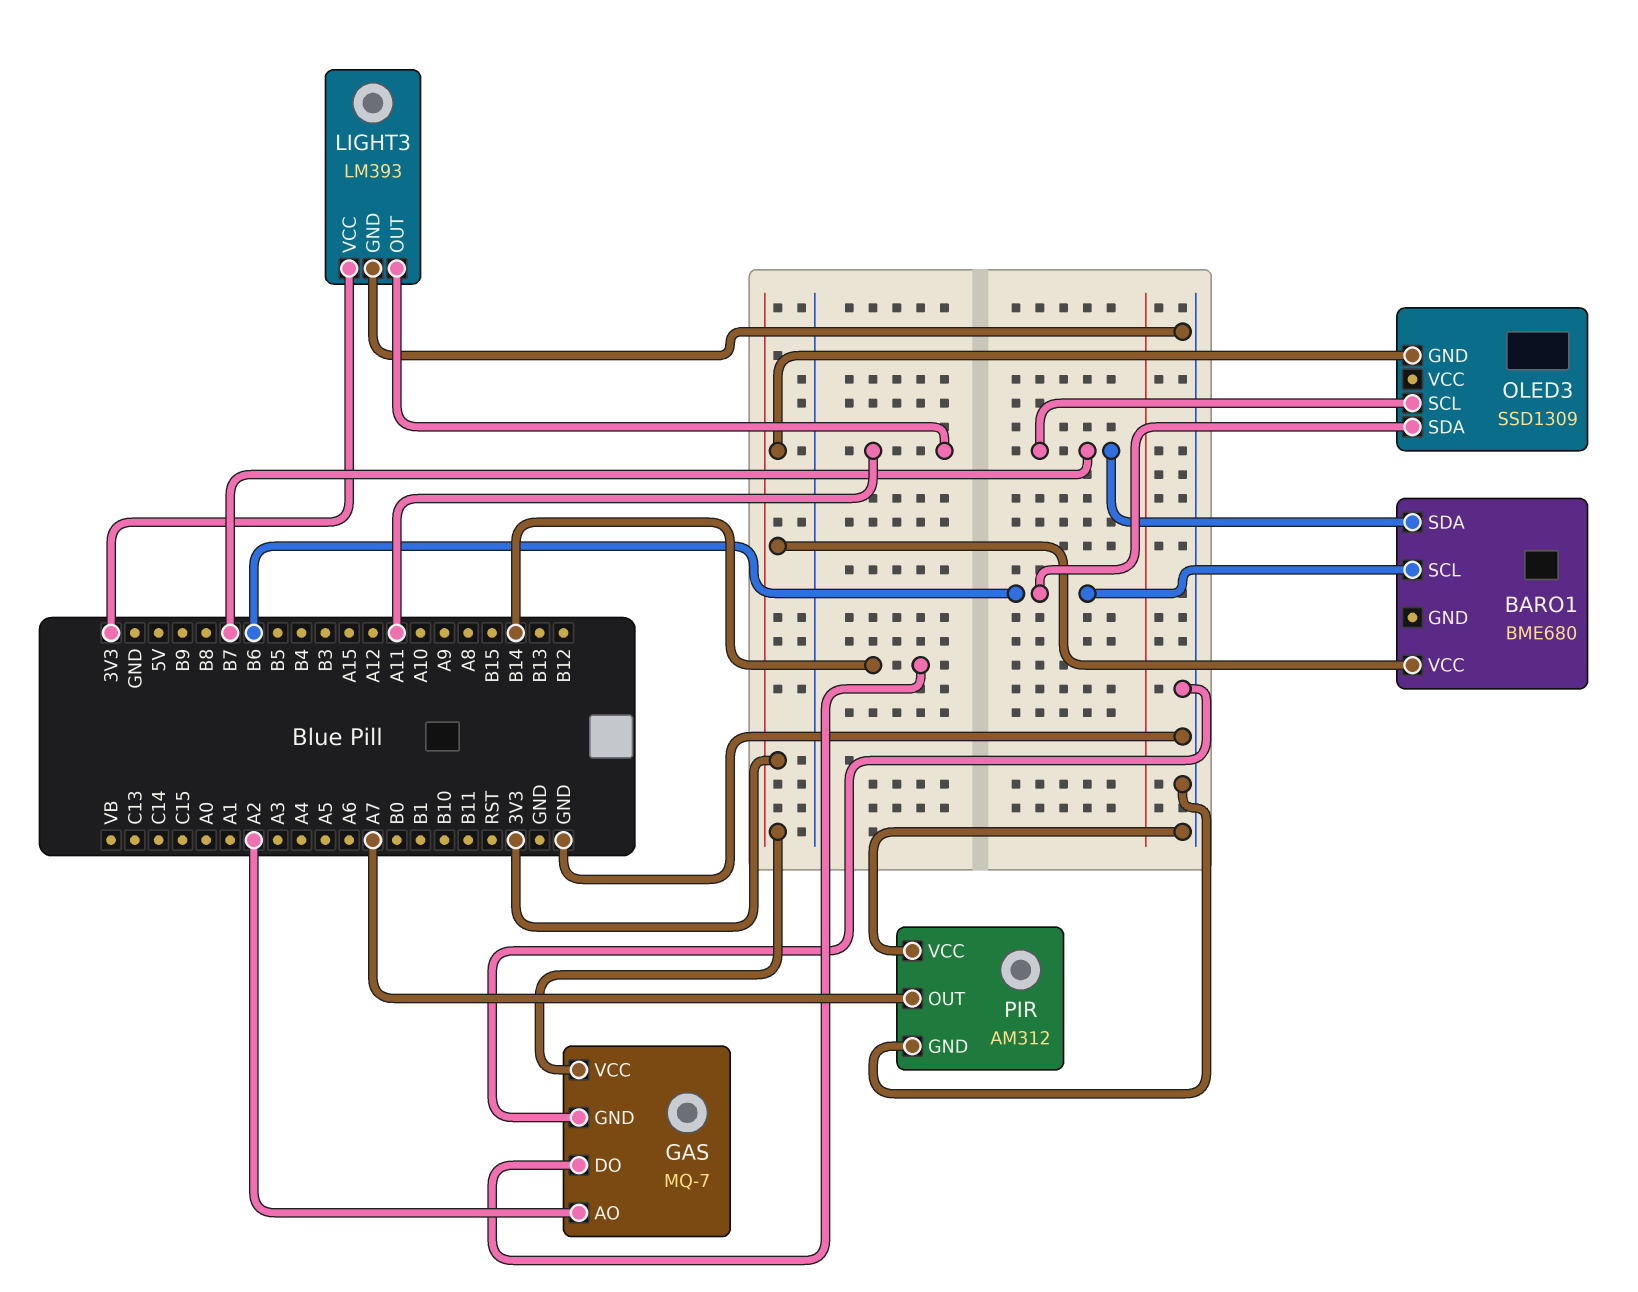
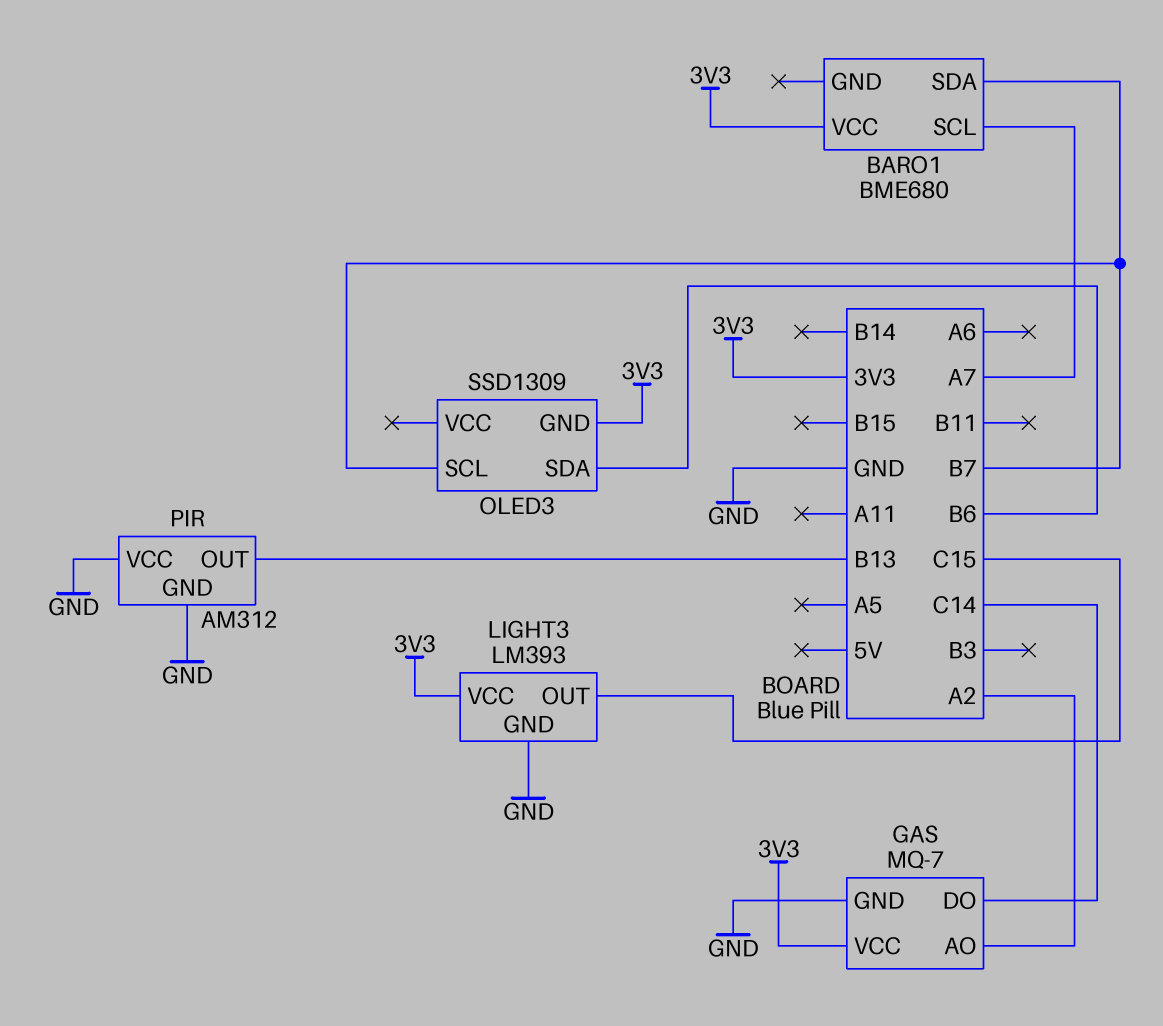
BARO1 pin SCL: B6 -> A7
GAS pin DO: B14 -> C14
LIGHT3 pin OUT: A11 -> C15
PIR pin OUT: A7 -> B13

